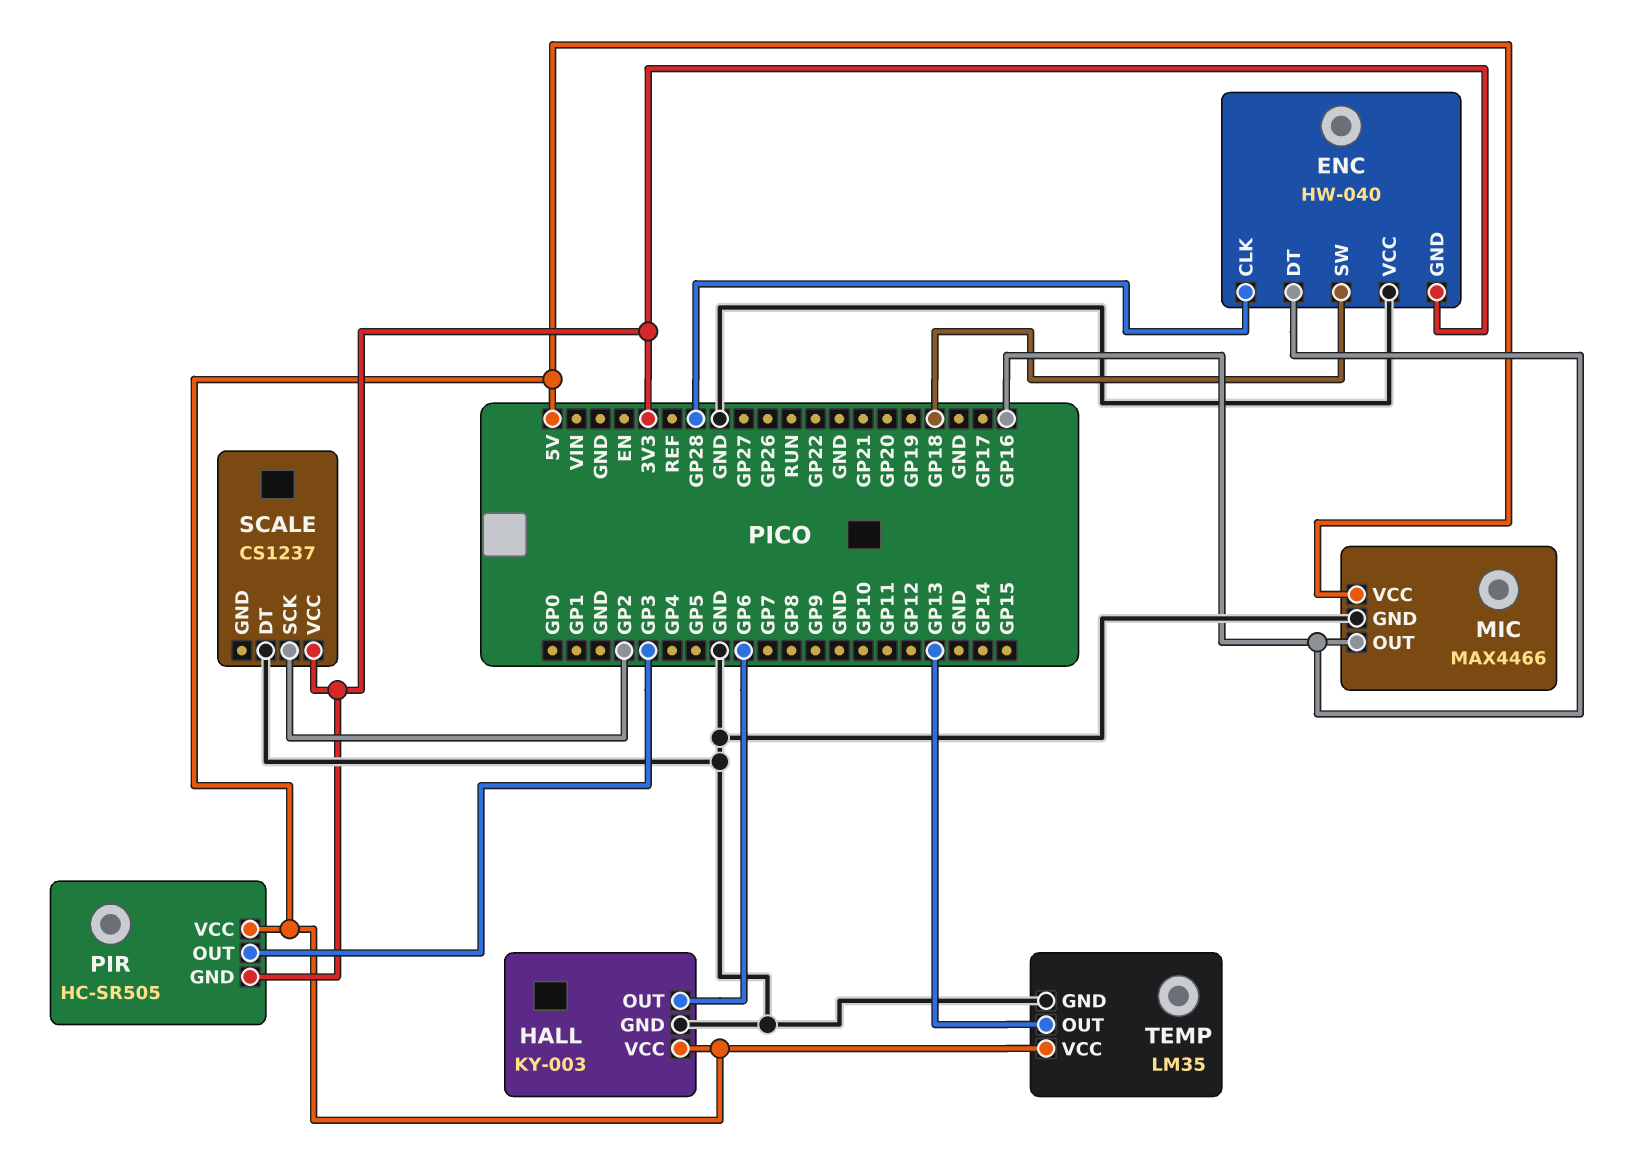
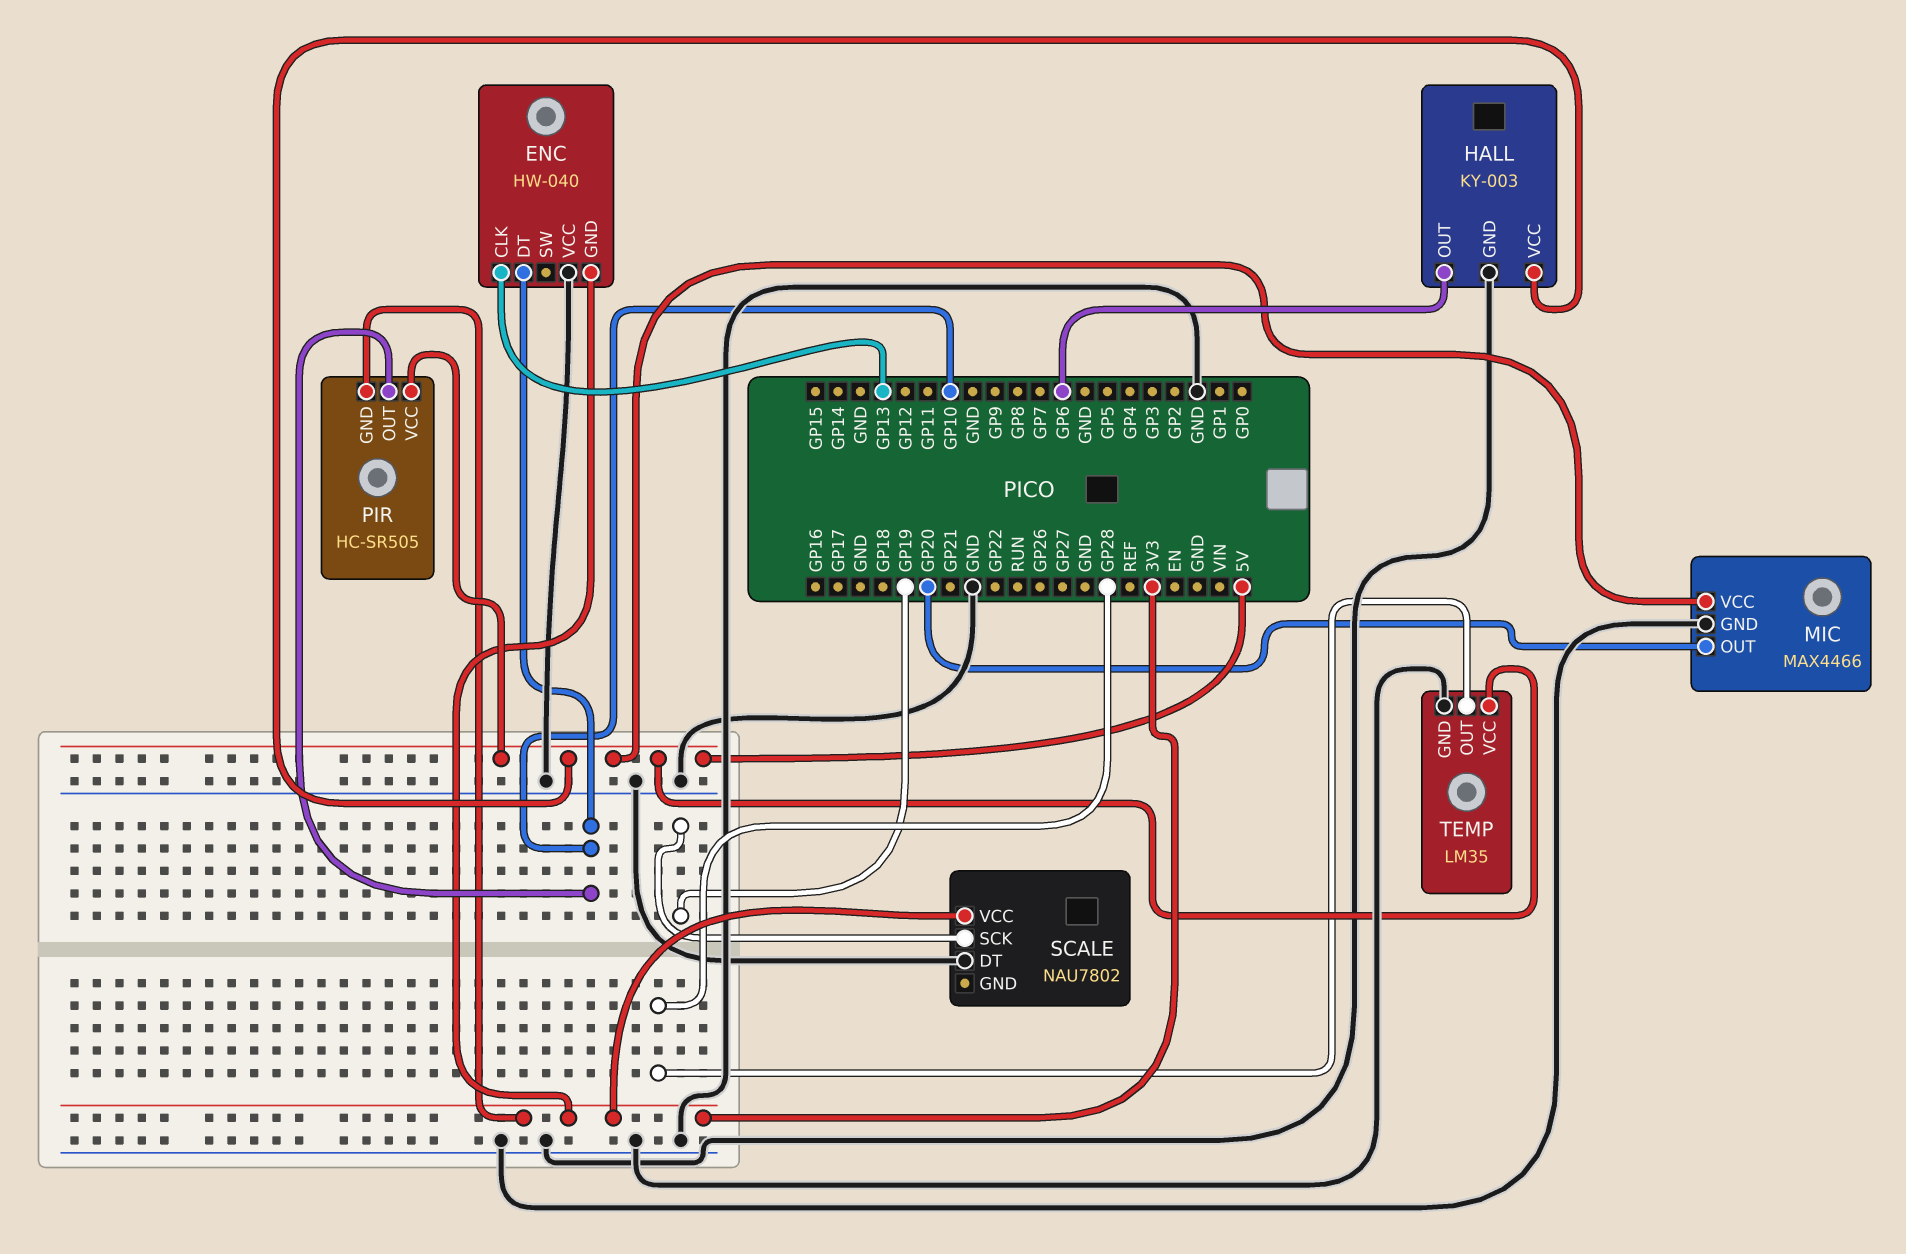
ENC pin CLK: GP28 -> GP13
ENC pin DT: GP16 -> GP10
ENC pin SW: GP18 -> none
MIC pin OUT: GP16 -> GP20
PIR pin OUT: GP3 -> GP10
SCALE: CS1237 -> NAU7802
SCALE pin SCK: GP2 -> GP19
TEMP pin OUT: GP13 -> GP28

